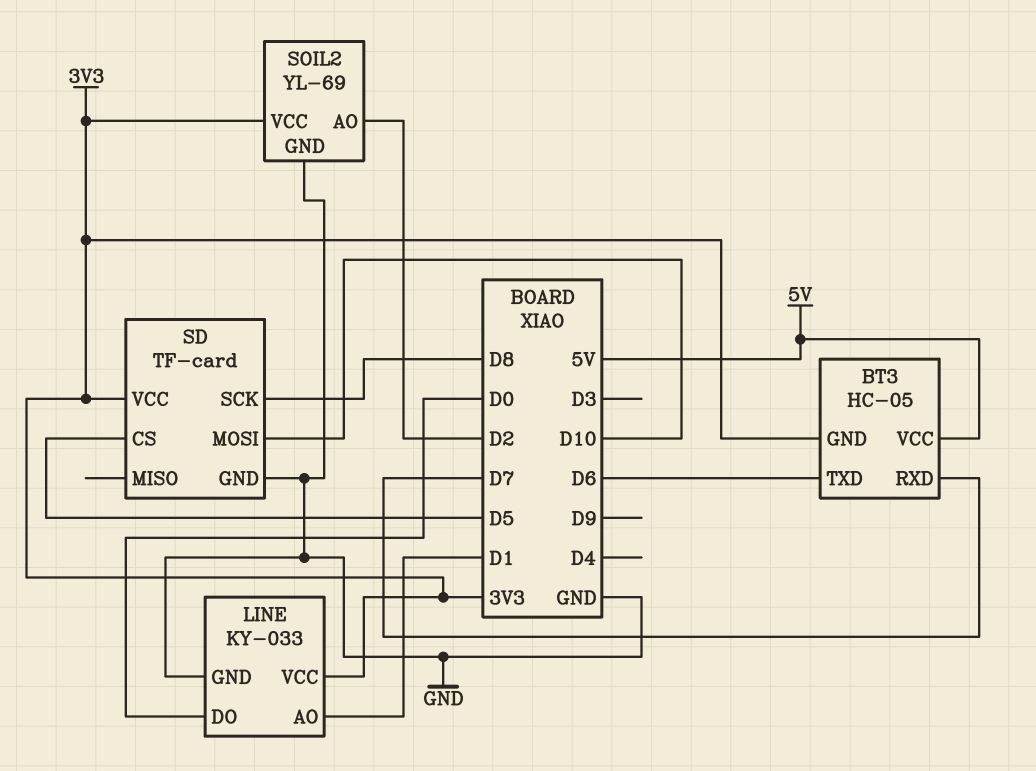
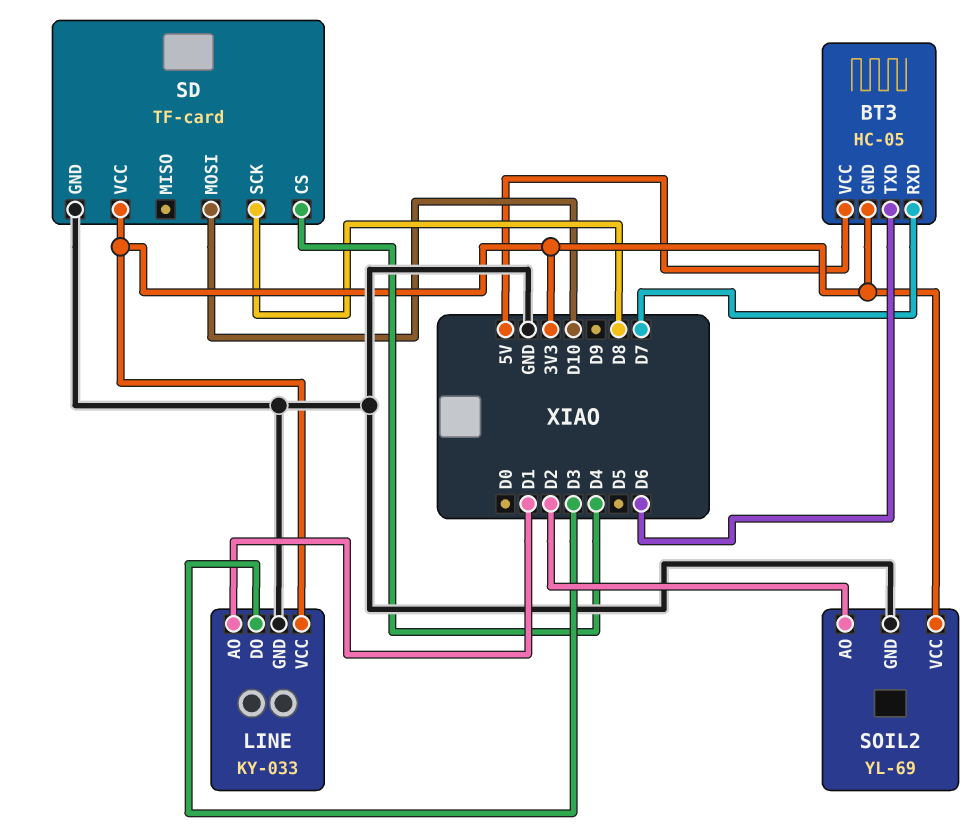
LINE pin DO: D0 -> D3
SD pin CS: D5 -> D4

